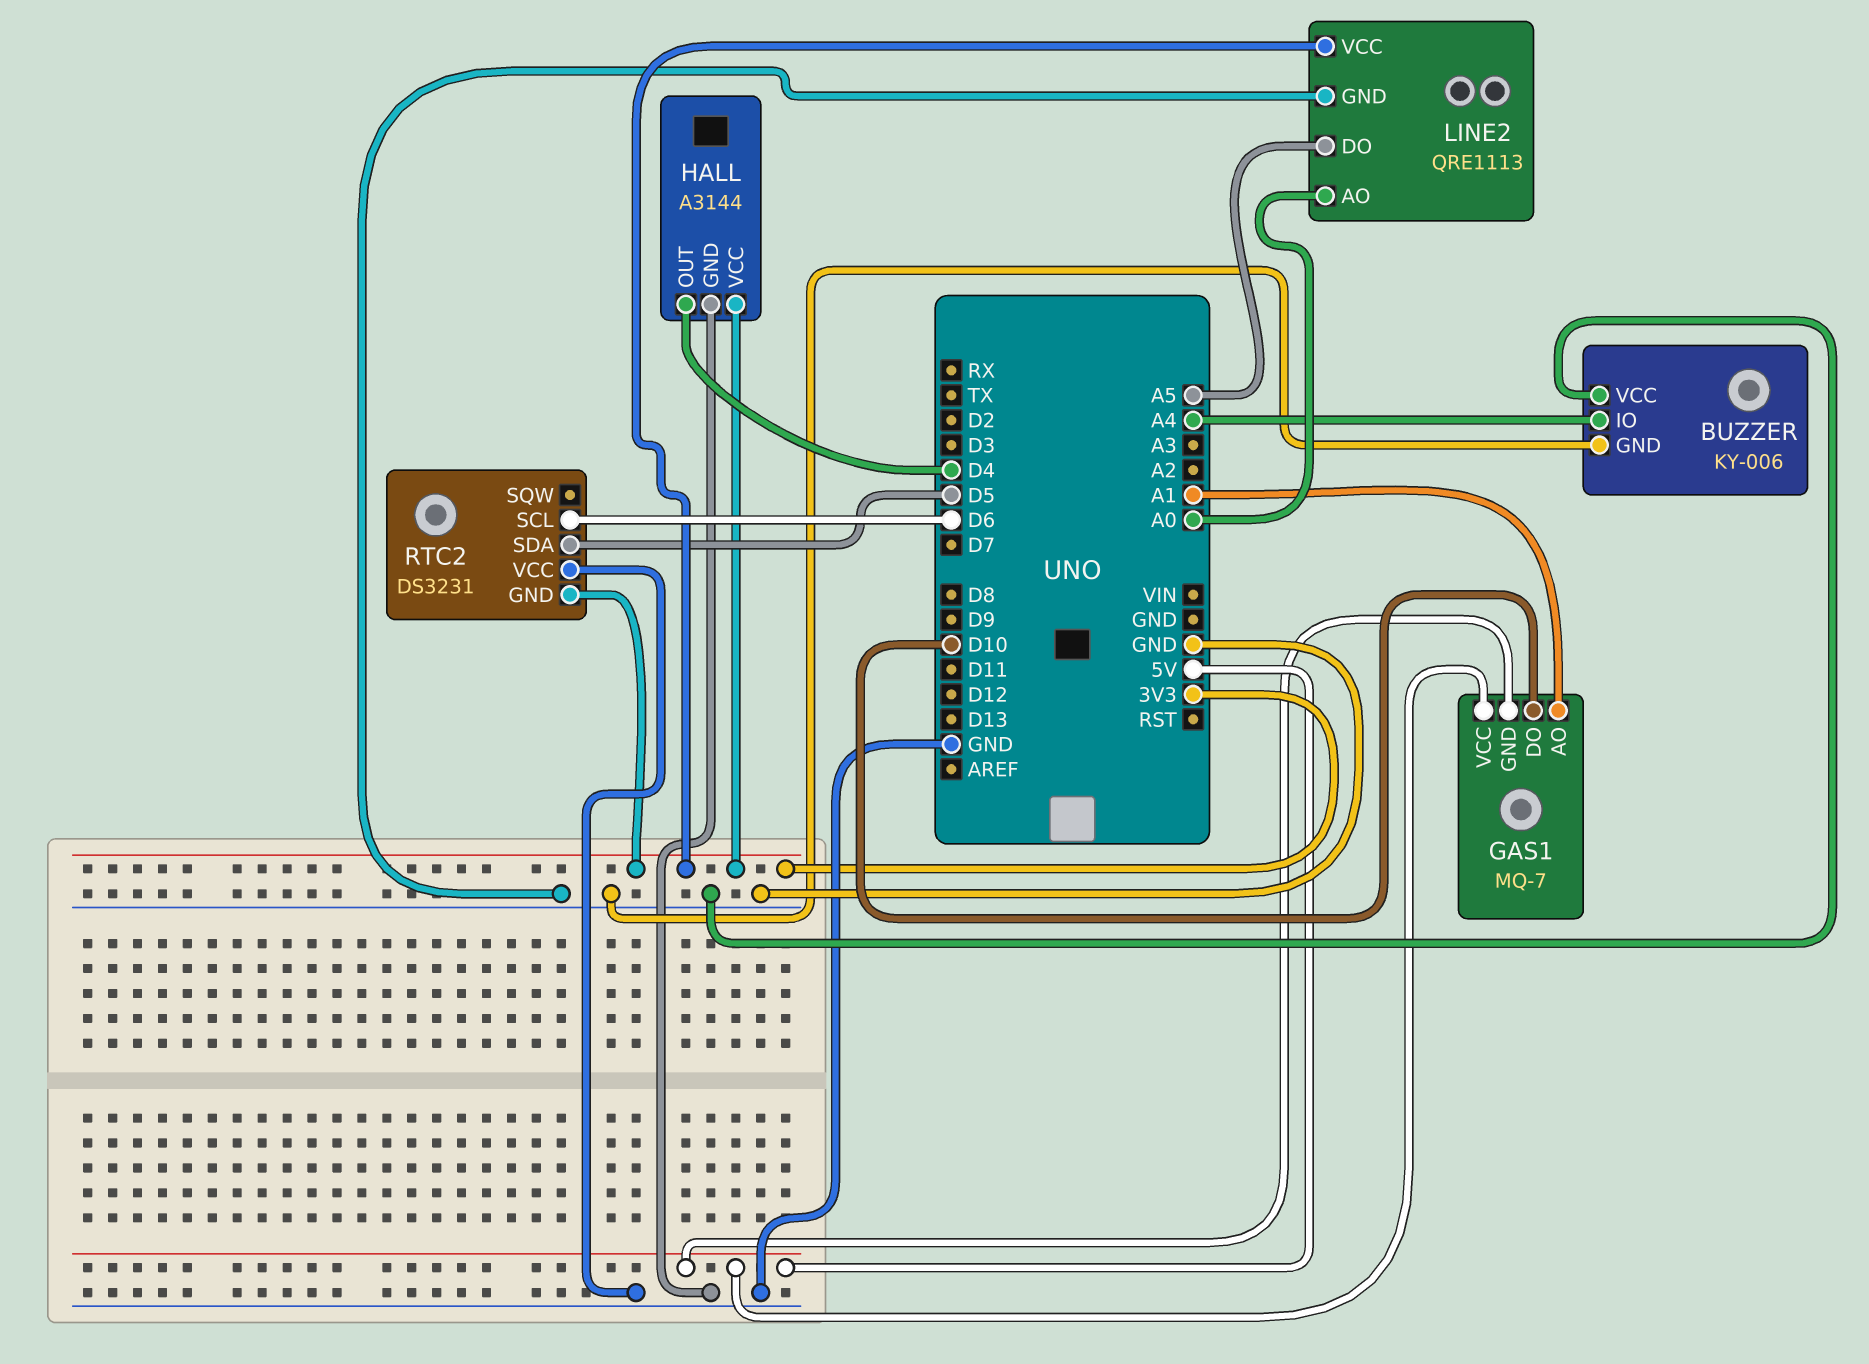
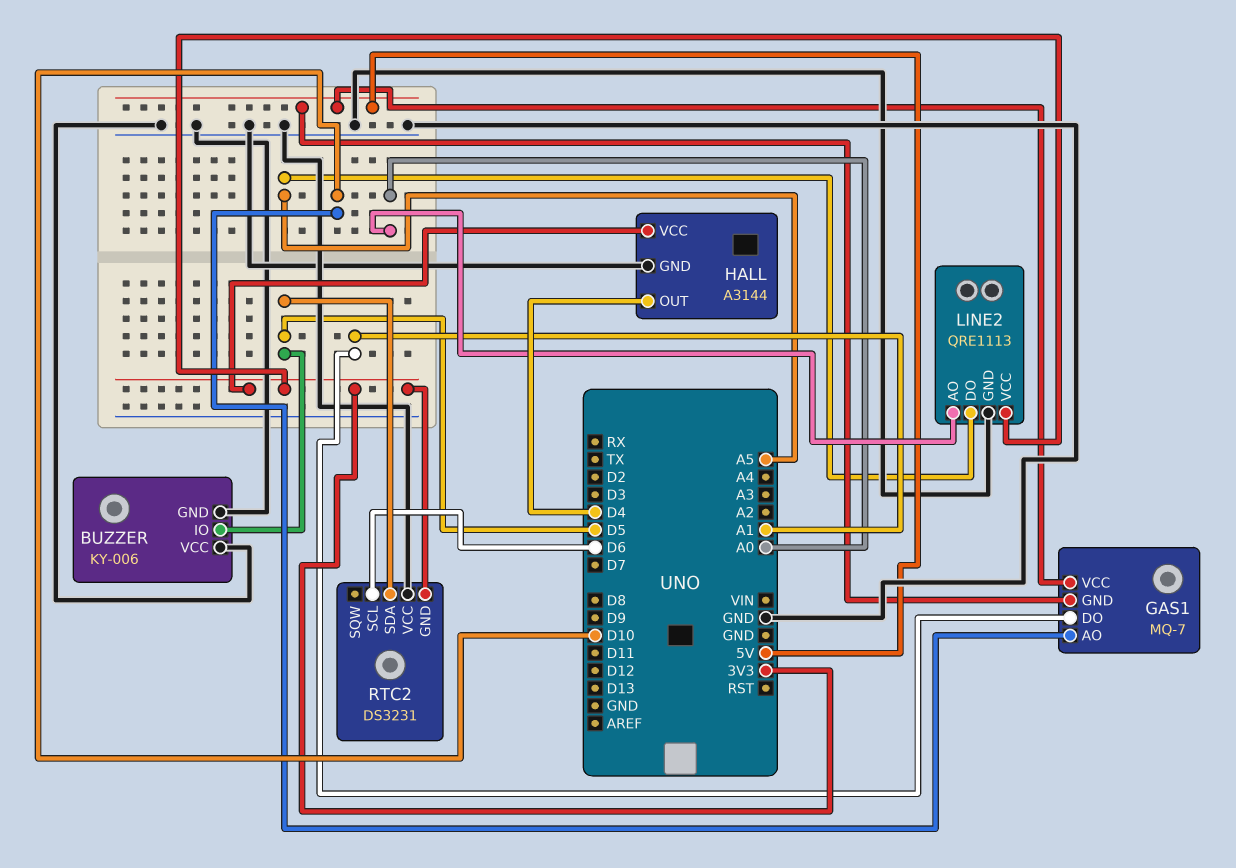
BUZZER pin IO: A4 -> D5
GAS1 pin AO: A1 -> D10
GAS1 pin DO: D10 -> A1

